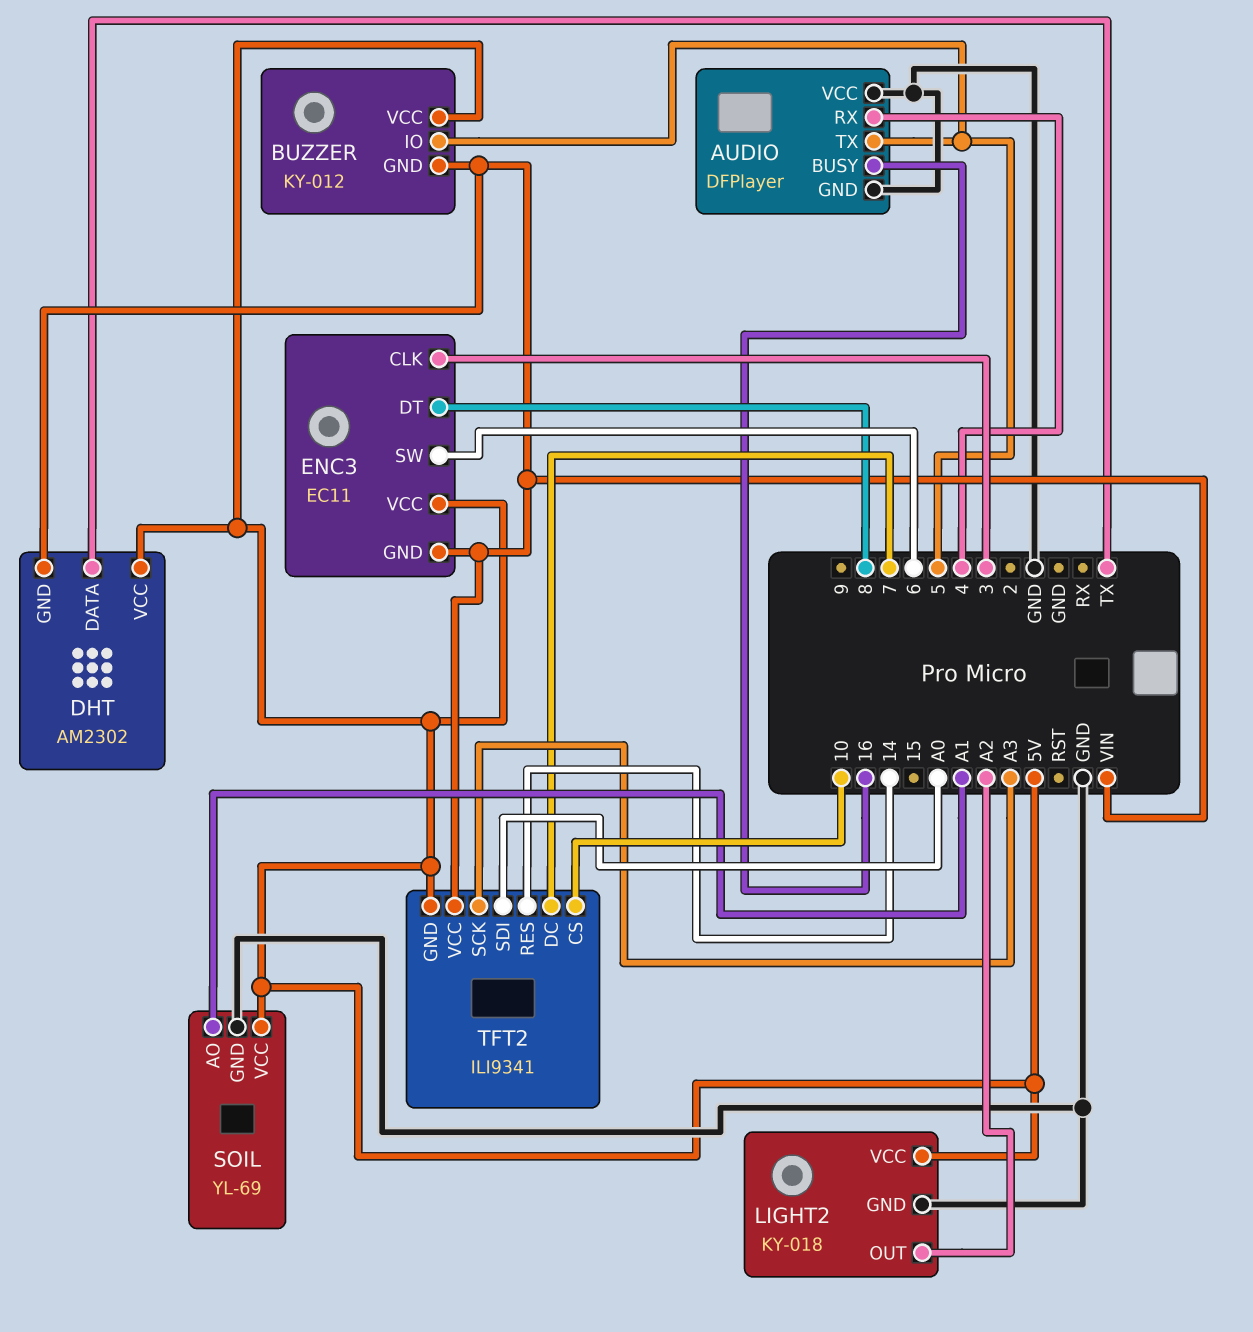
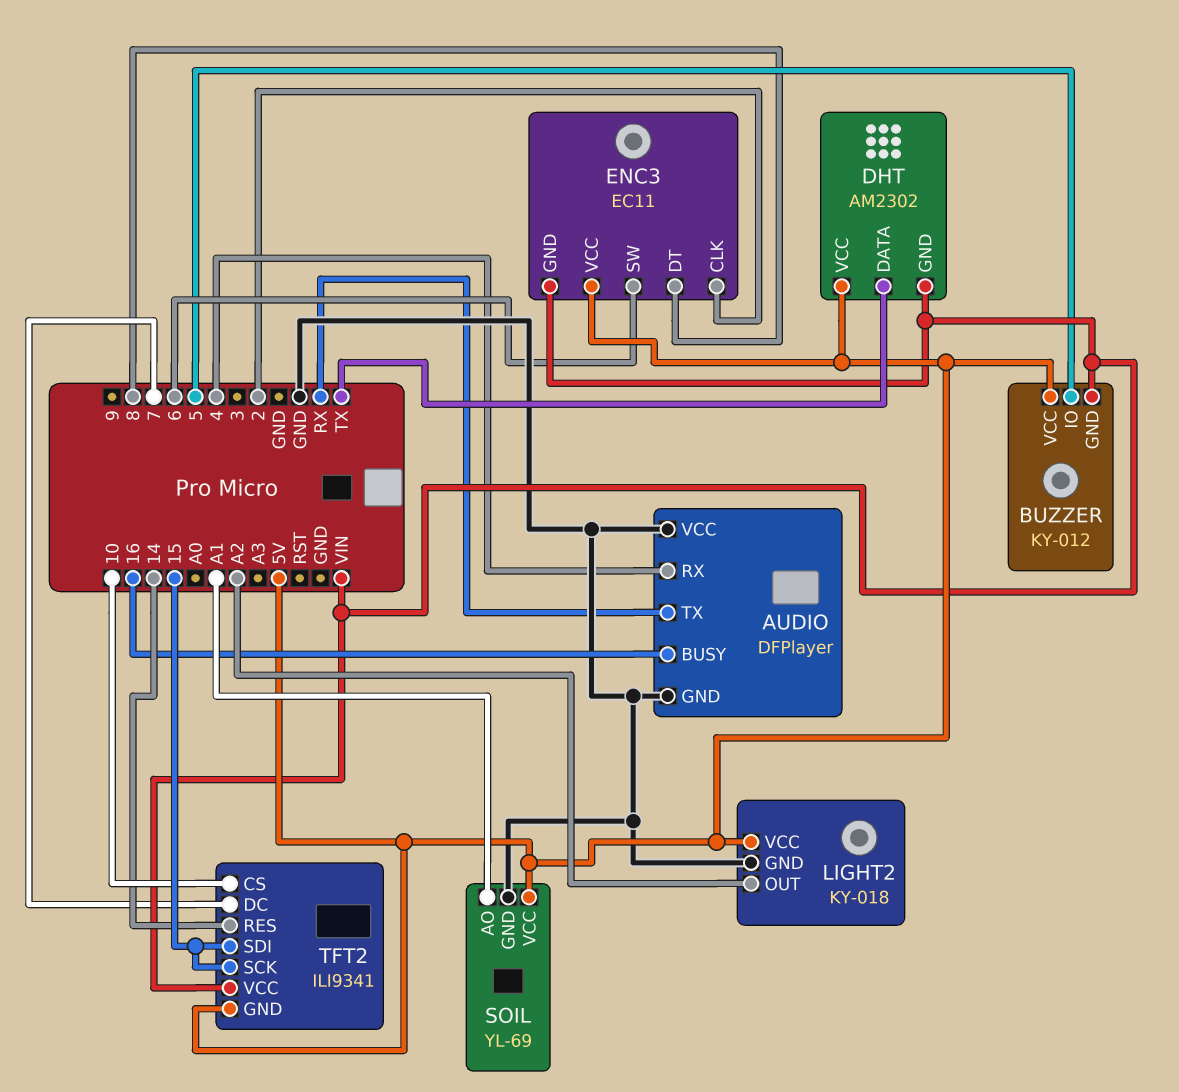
AUDIO pin TX: 5 -> RX
ENC3 pin CLK: 3 -> 2
TFT2 pin SCK: A3 -> 15
TFT2 pin SDI: A0 -> 15

